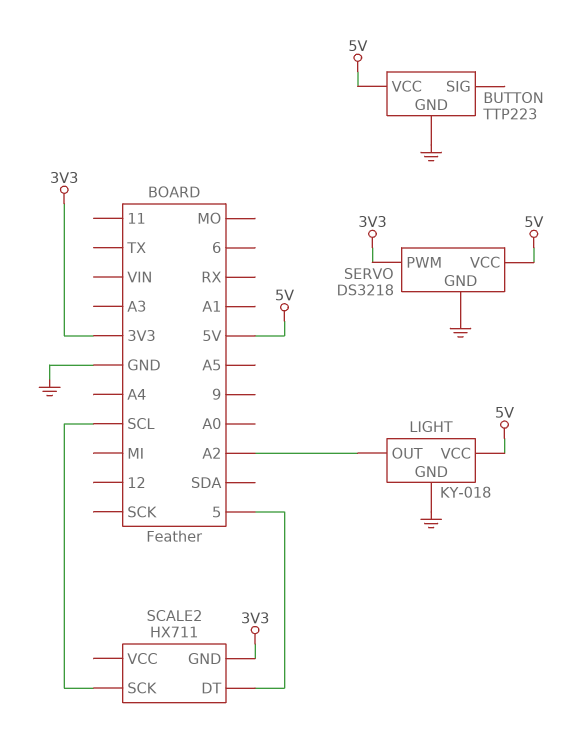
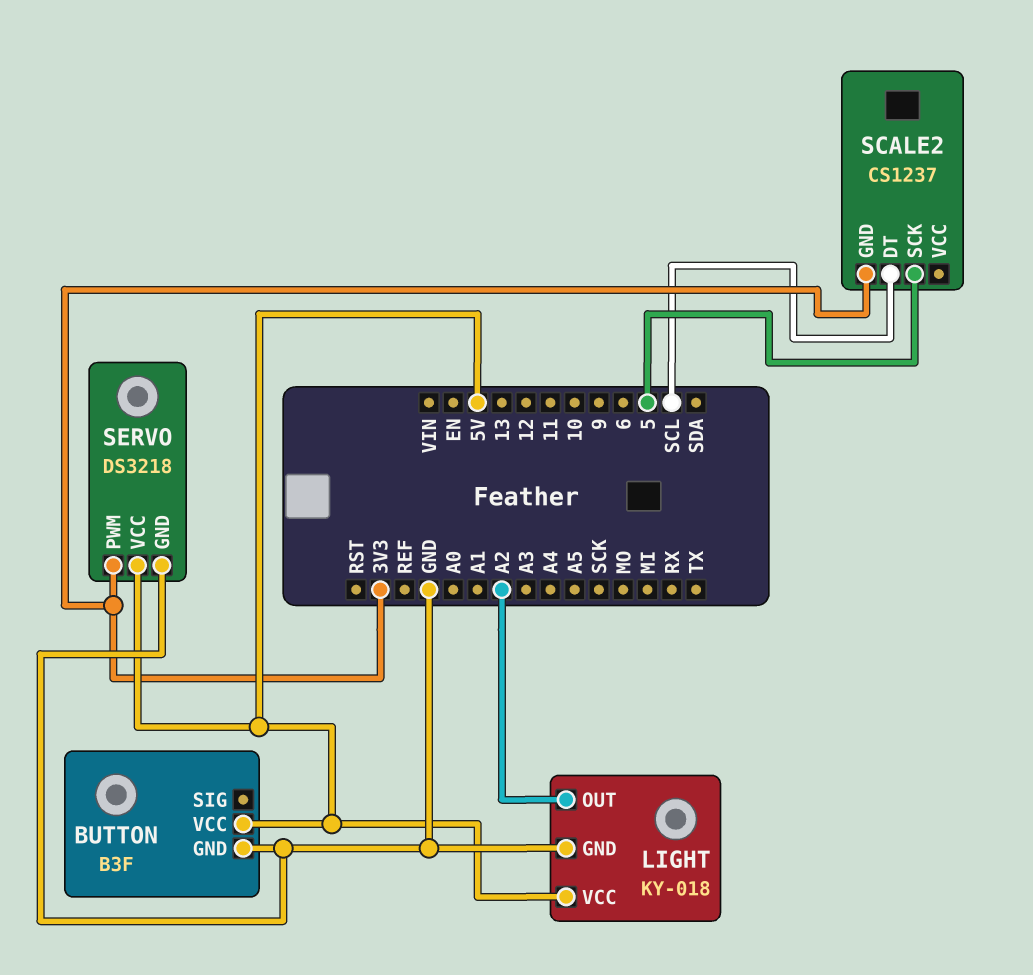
BUTTON: TTP223 -> B3F
SCALE2: HX711 -> CS1237
SCALE2 pin DT: 5 -> SCL
SCALE2 pin SCK: SCL -> 5

